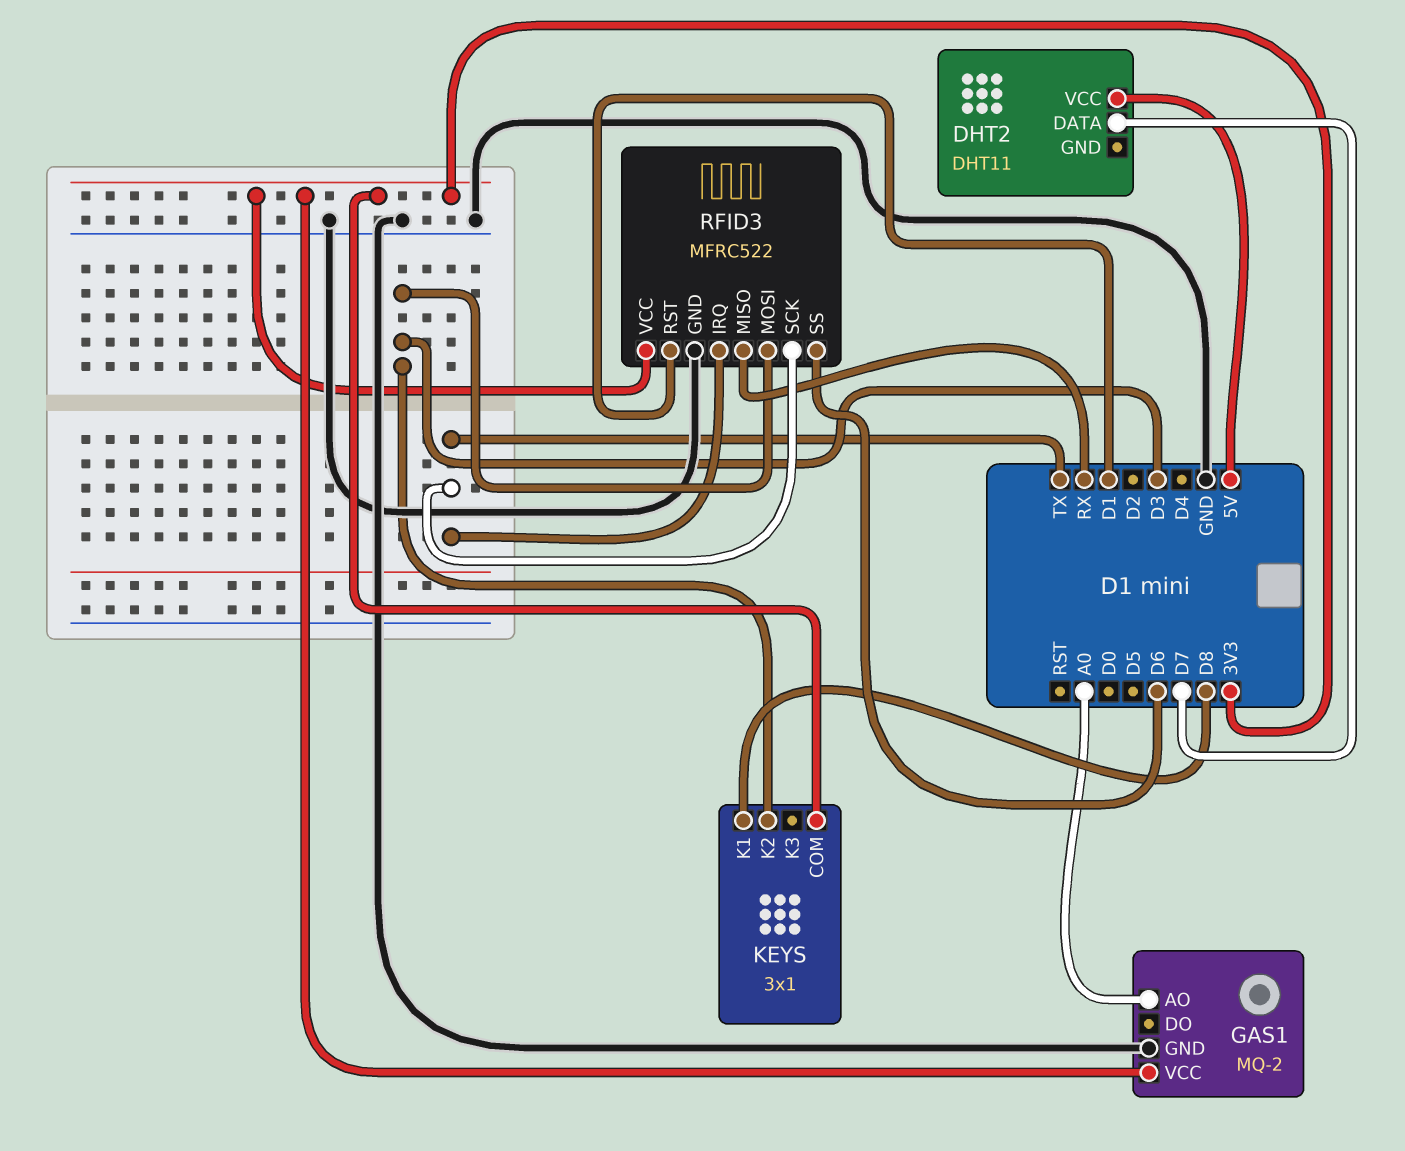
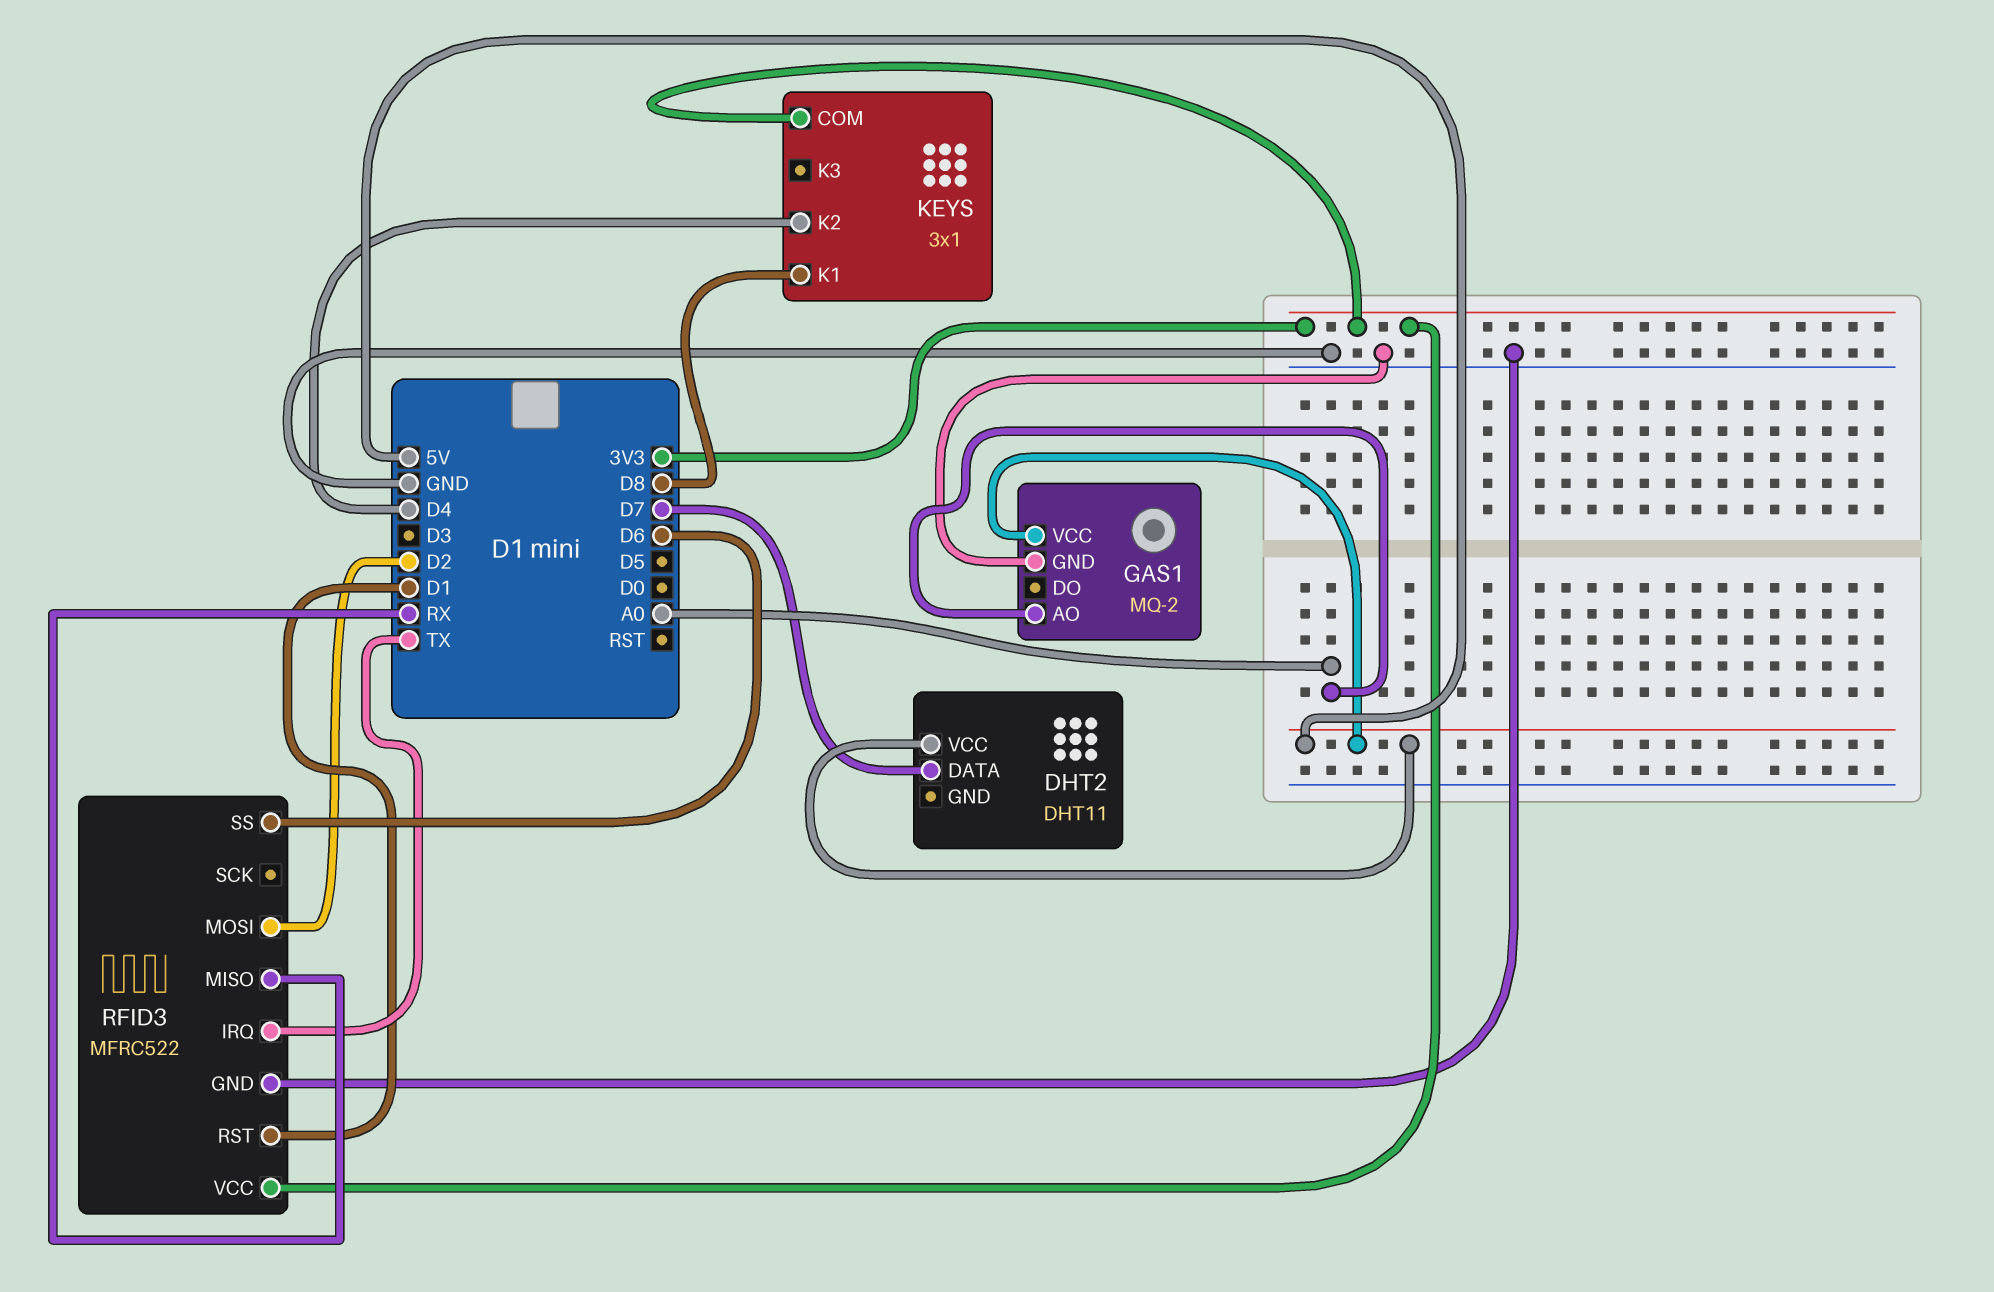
GAS1 pin VCC: 3V3 -> 5V
KEYS pin K2: D3 -> D4
RFID3 pin MOSI: D3 -> D2
RFID3 pin SCK: TX -> none

